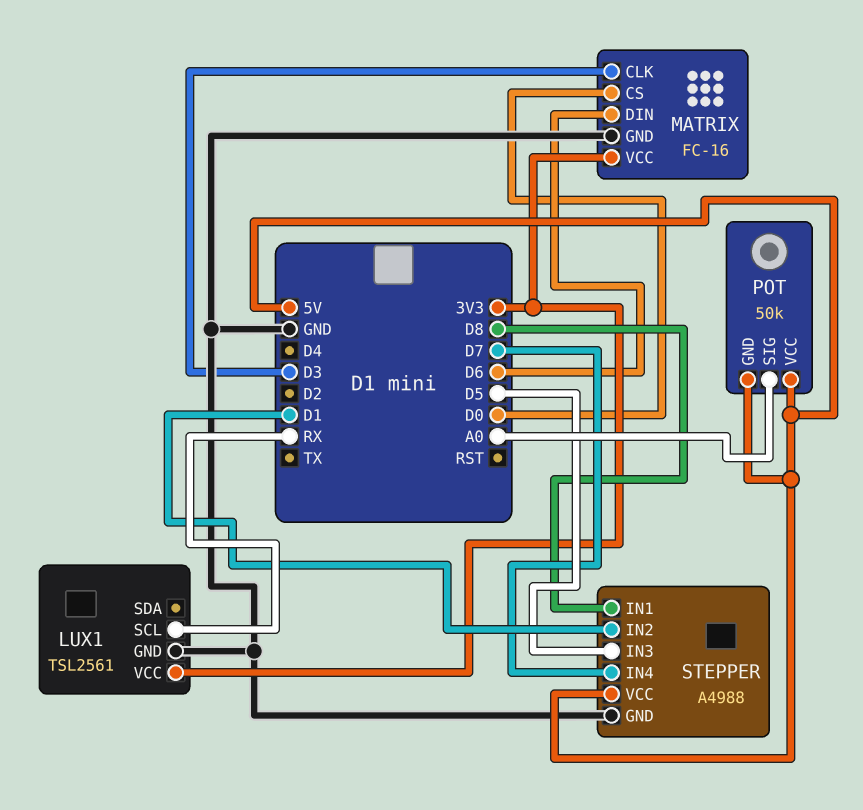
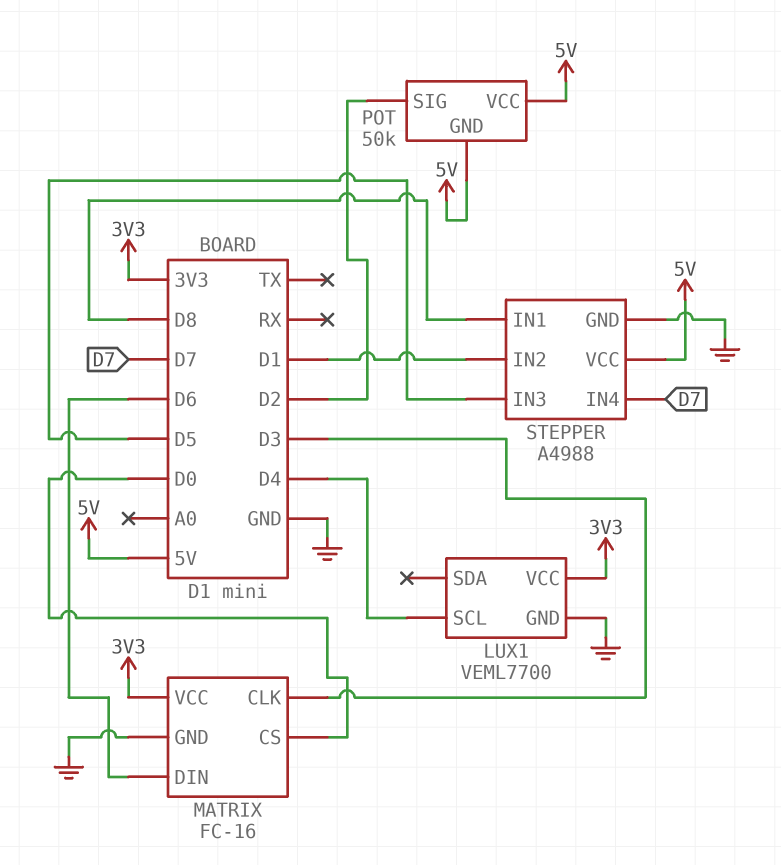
LUX1: TSL2561 -> VEML7700
LUX1 pin SCL: RX -> D4
POT pin SIG: A0 -> D2

